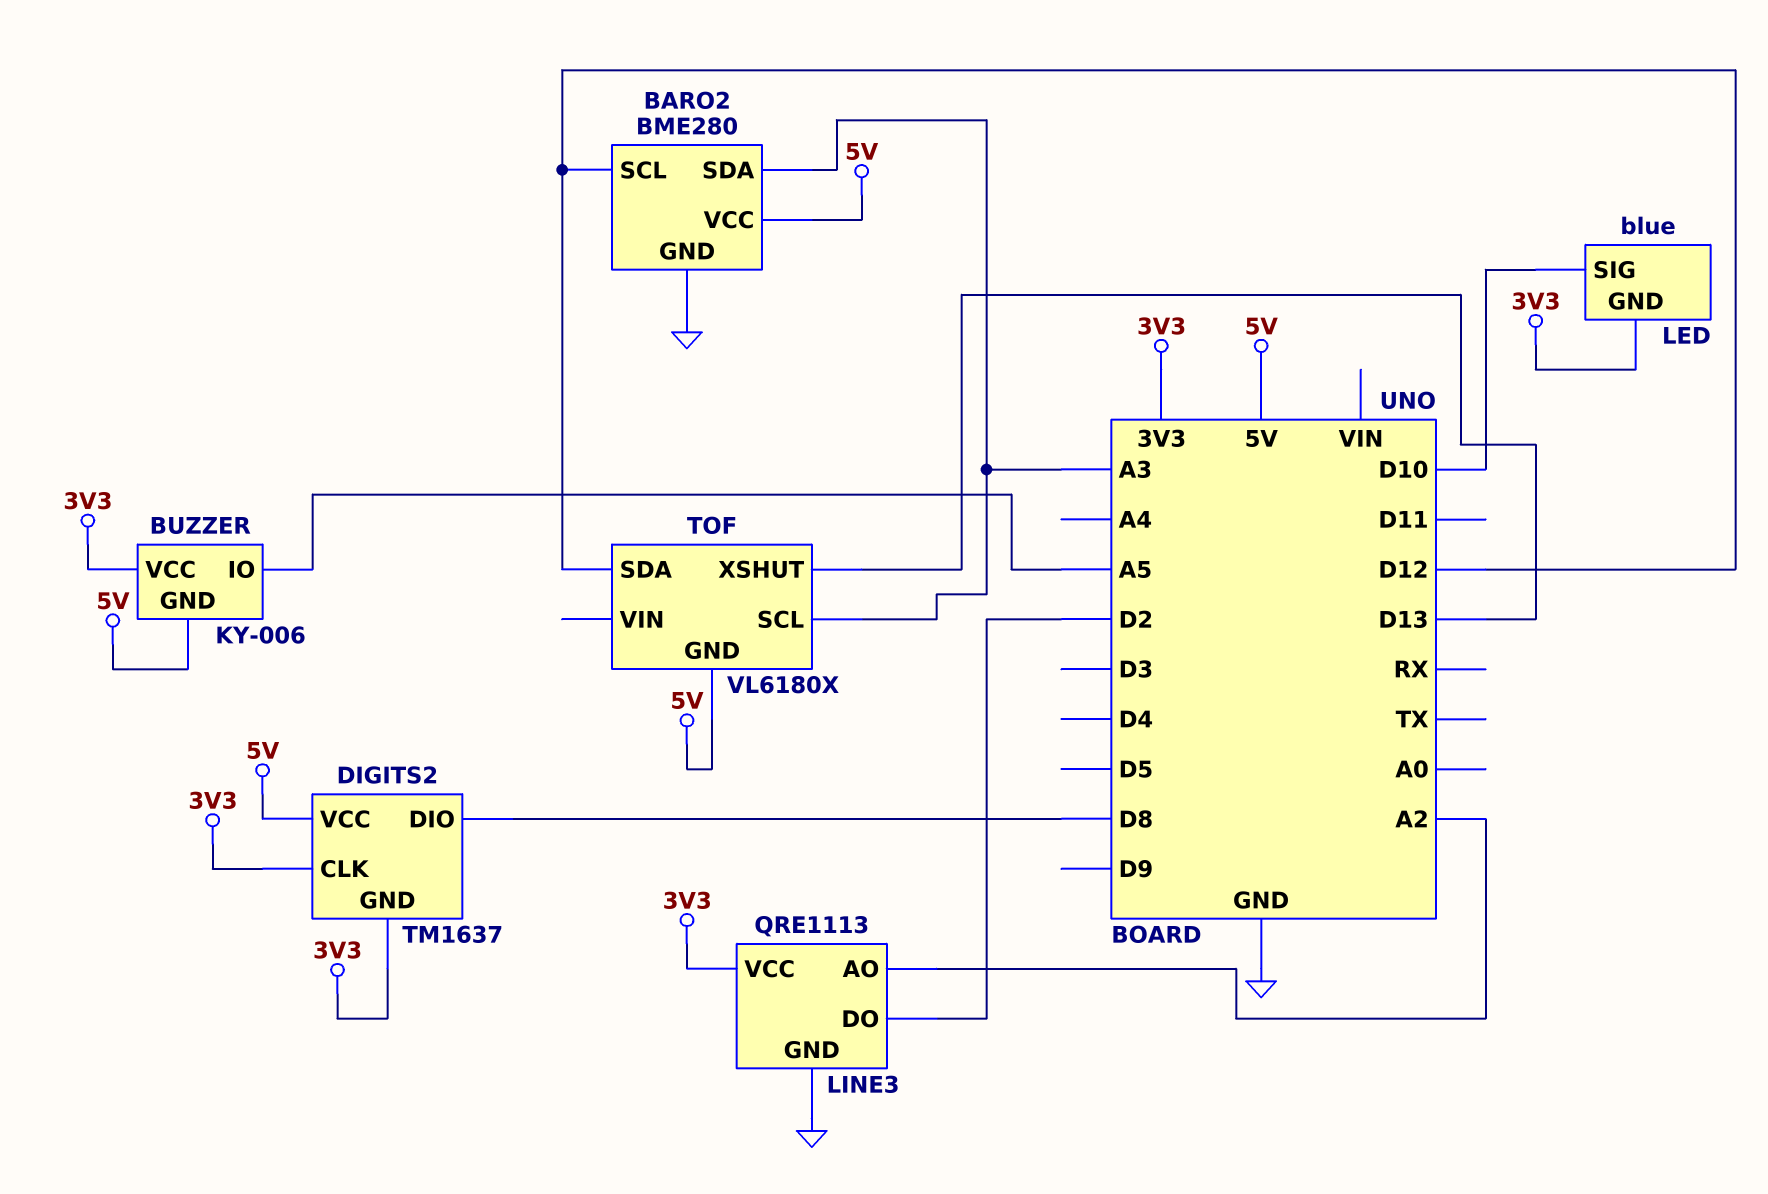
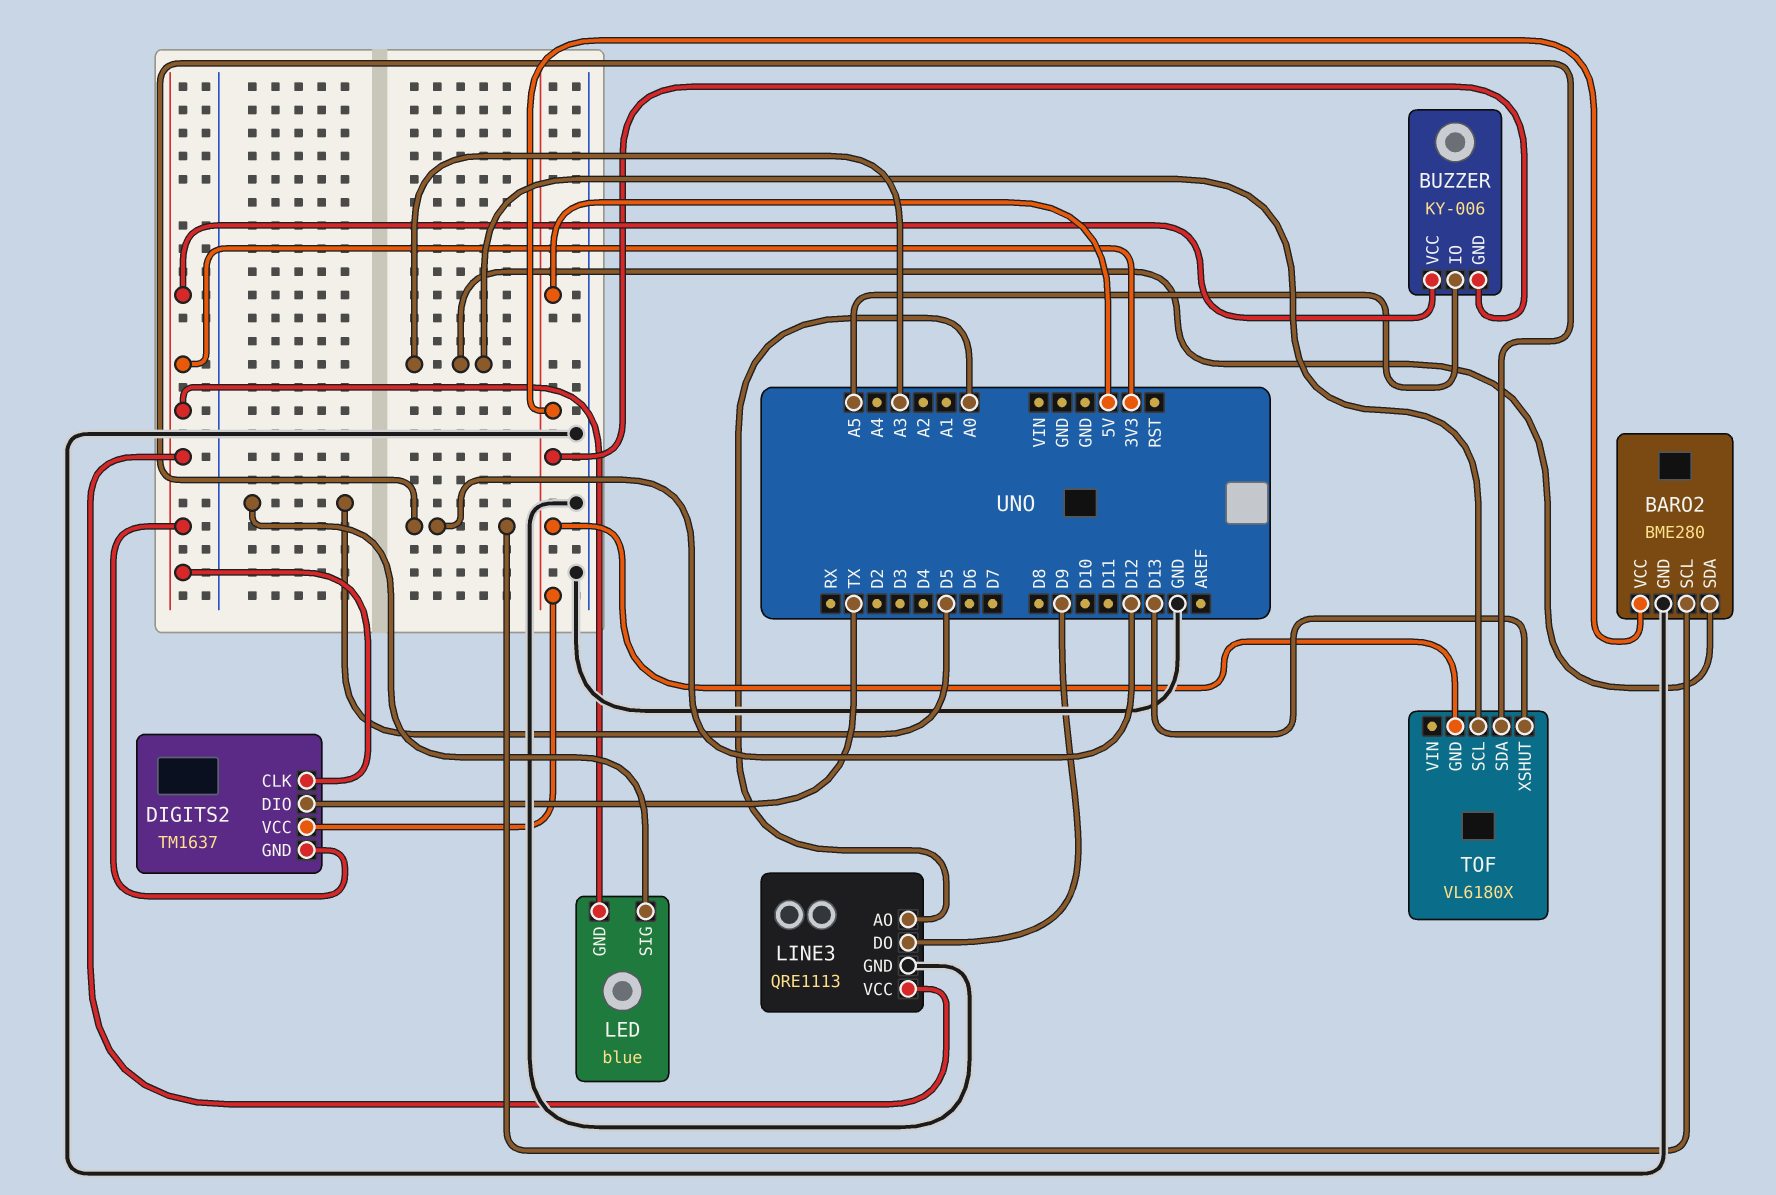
DIGITS2 pin DIO: D8 -> TX
LED pin SIG: D10 -> D5
LINE3 pin AO: A2 -> A0
LINE3 pin DO: D2 -> D9

